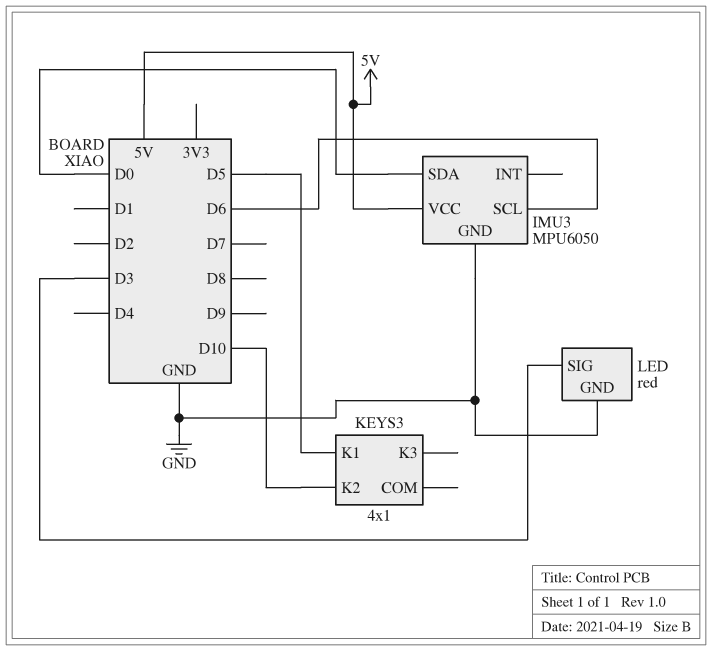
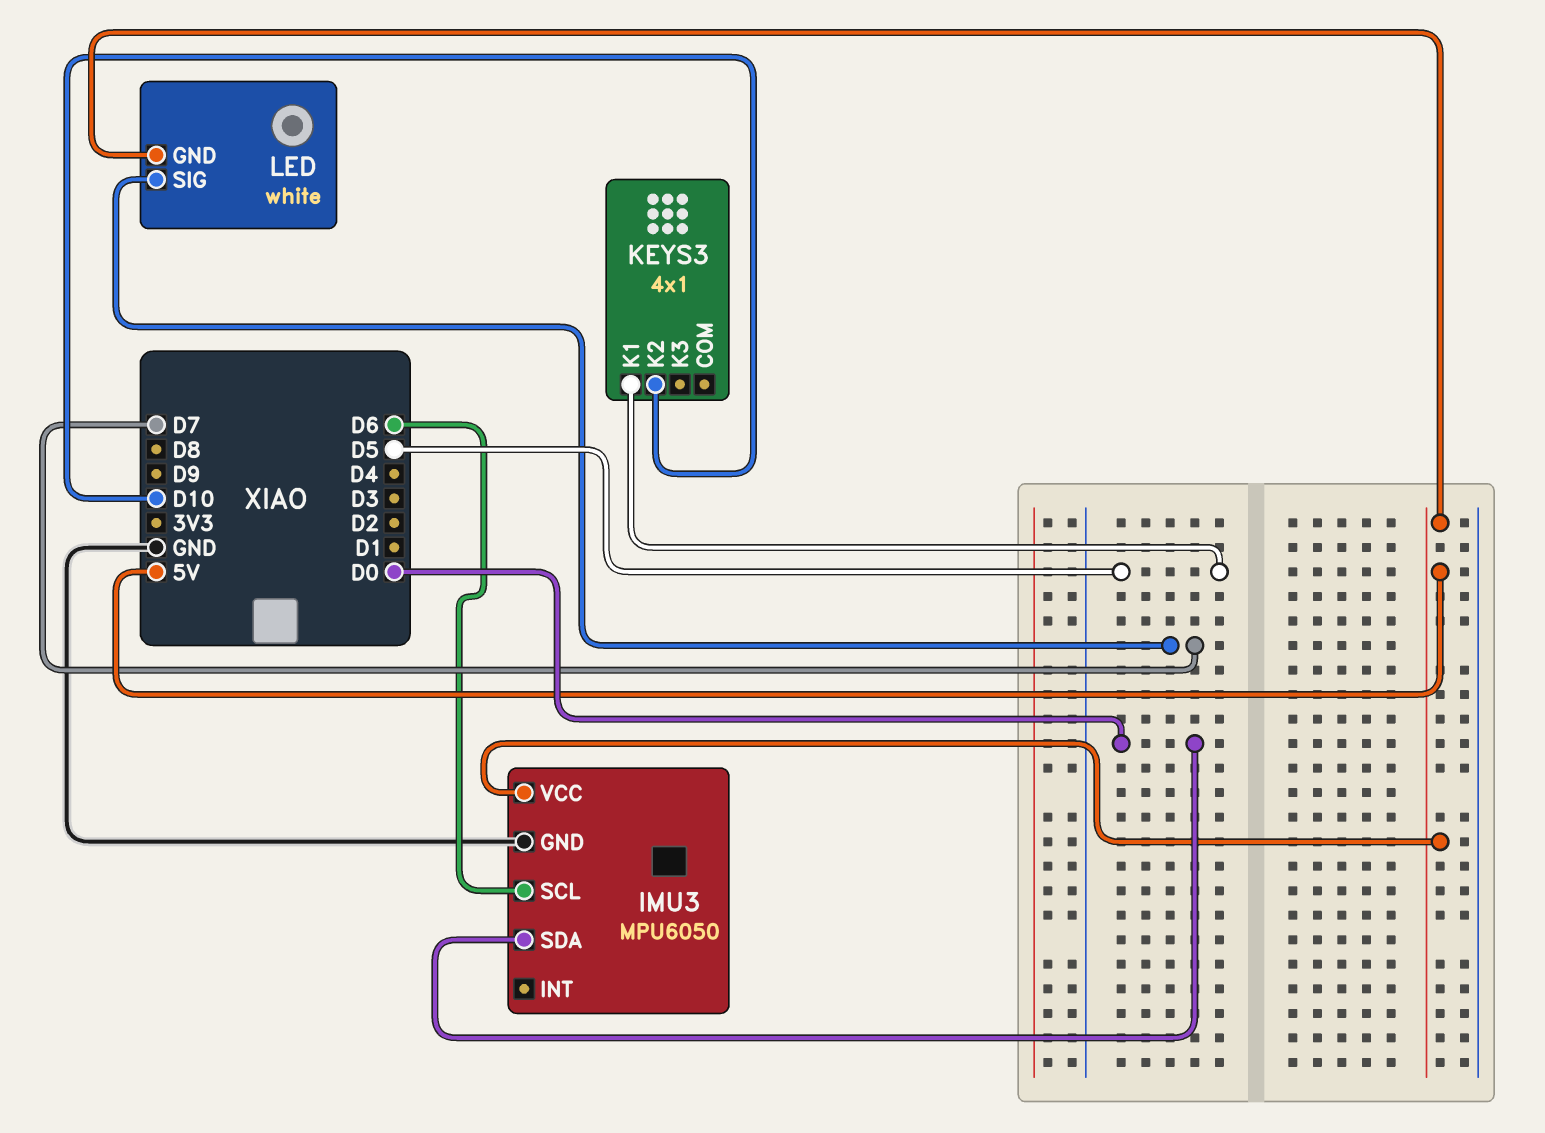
LED: red -> white
LED pin GND: GND -> 5V
LED pin SIG: D3 -> D7

